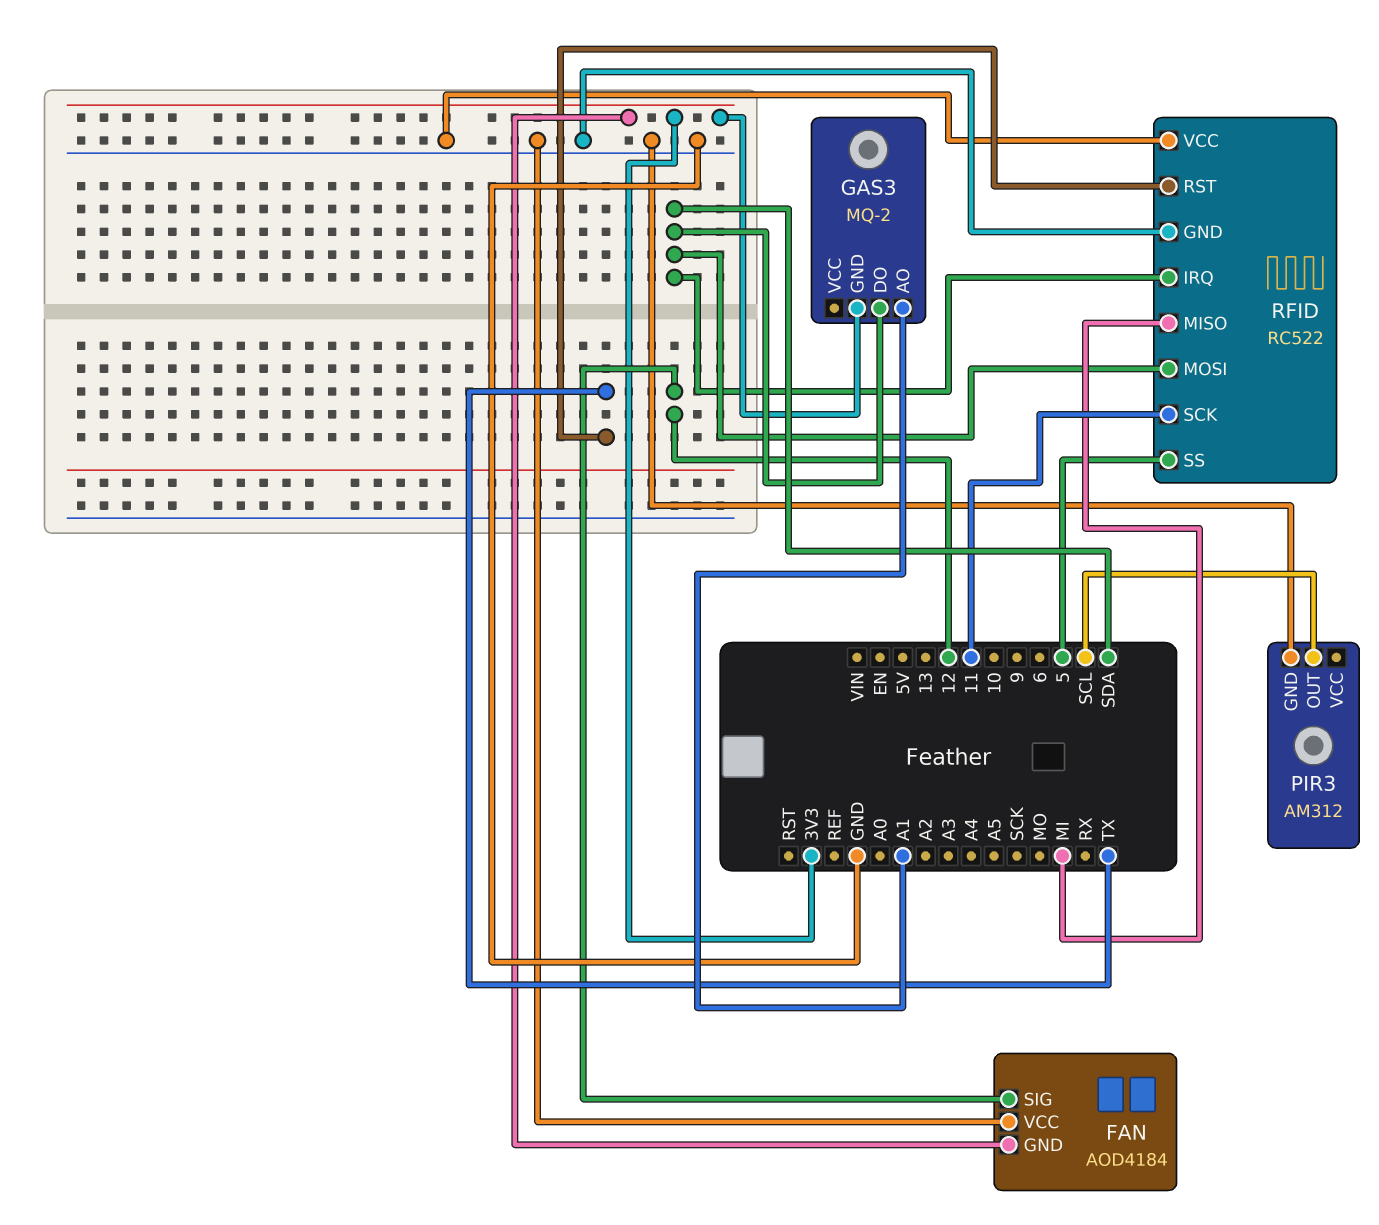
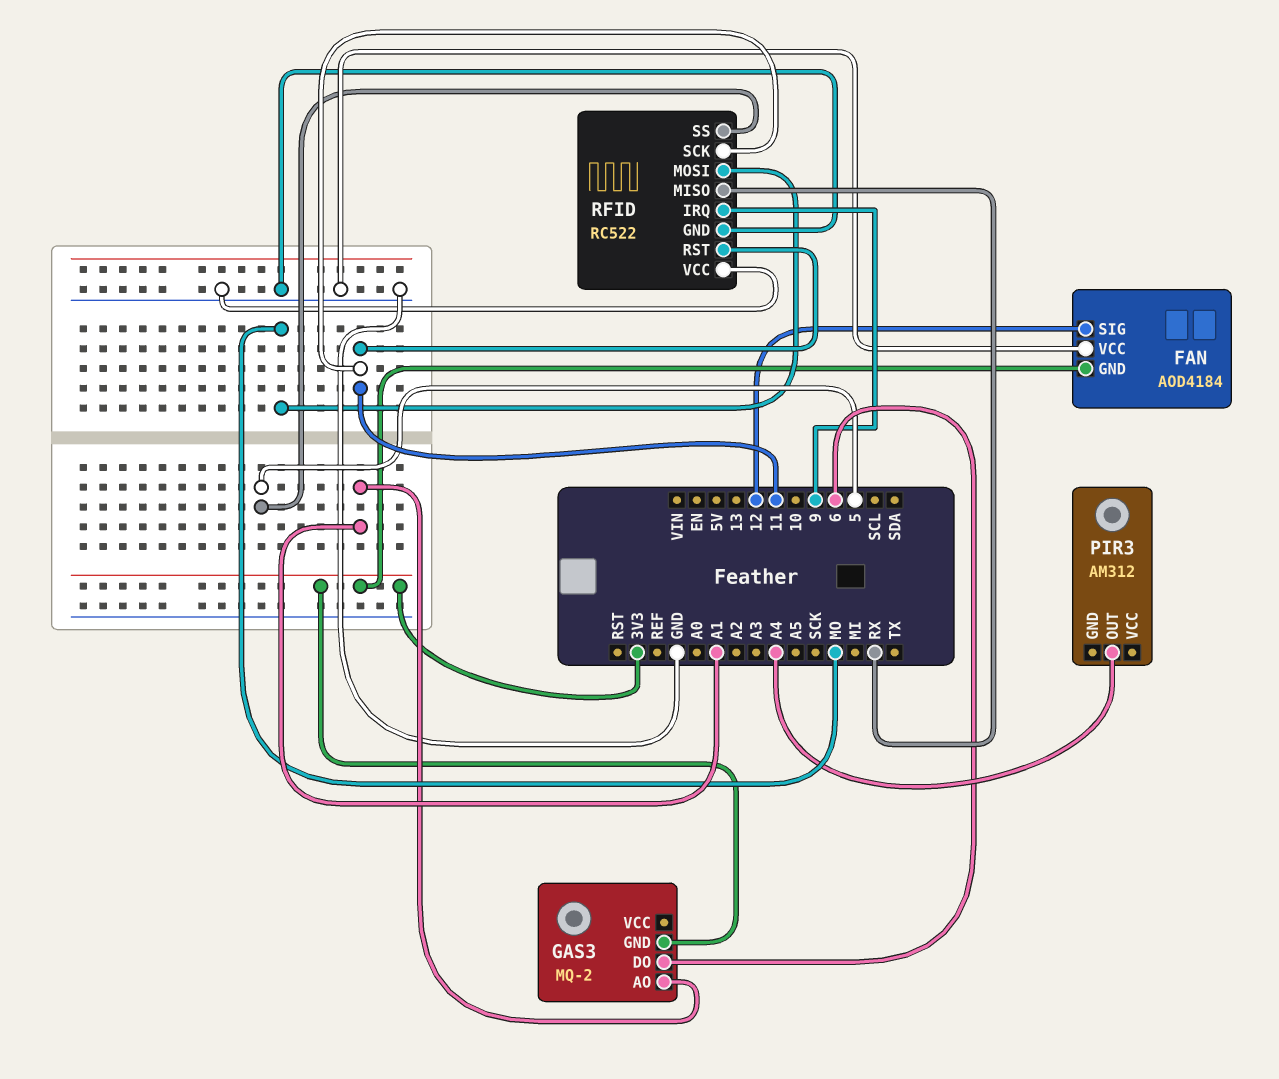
GAS3 pin DO: SDA -> 6
PIR3 pin GND: GND -> none
PIR3 pin OUT: SCL -> A4
RFID pin IRQ: SDA -> 9
RFID pin MISO: MI -> RX
RFID pin MOSI: SDA -> MO
RFID pin RST: TX -> 11

